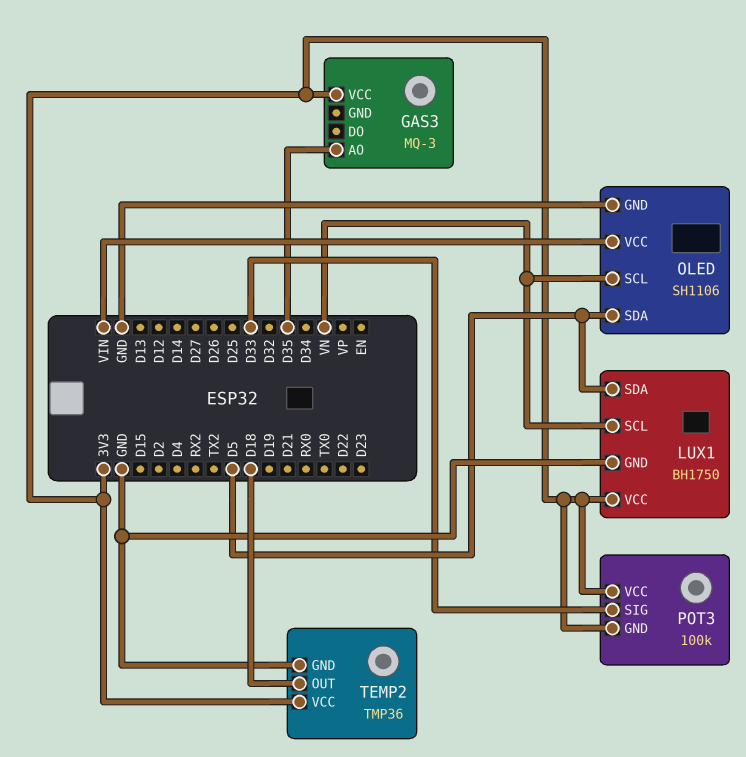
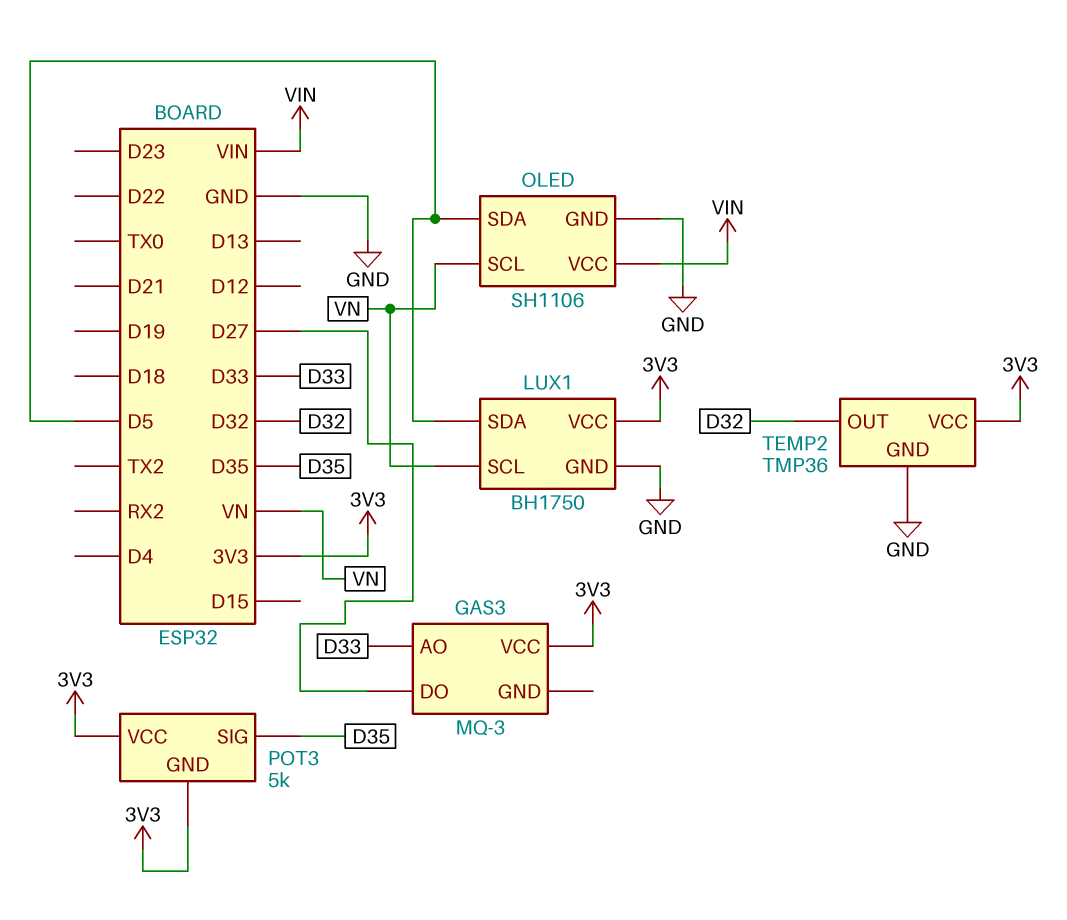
GAS3 pin AO: D35 -> D33
GAS3 pin DO: none -> D27
POT3: 100k -> 5k
POT3 pin SIG: D33 -> D35
TEMP2 pin OUT: D18 -> D32

